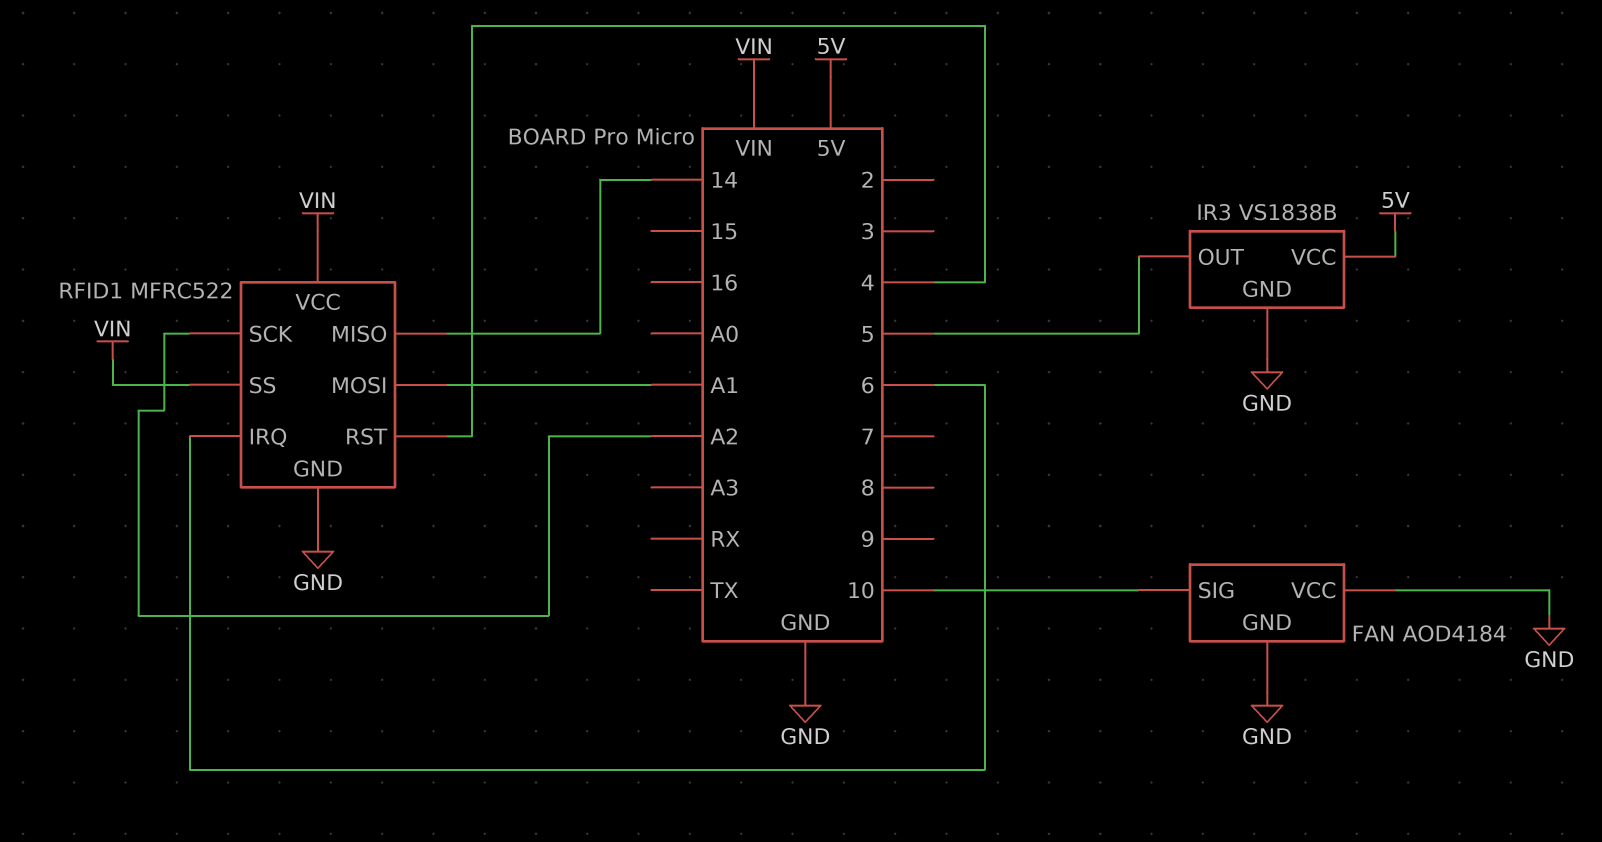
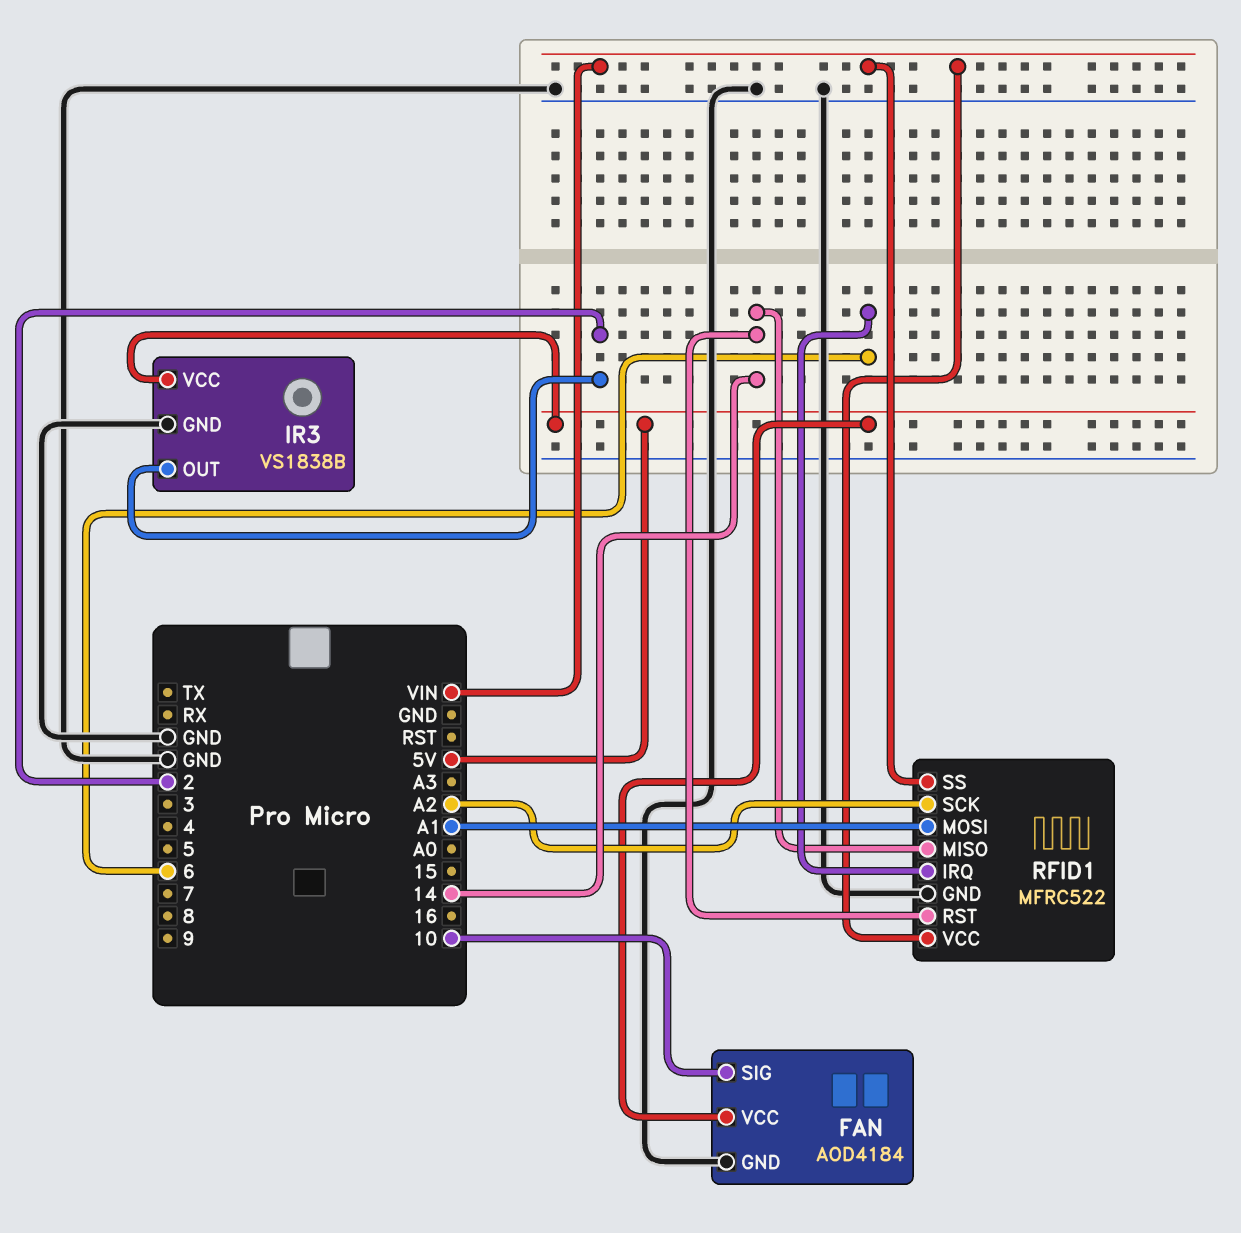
FAN pin VCC: GND -> 5V
IR3 pin OUT: 5 -> 2
RFID1 pin RST: 4 -> 14

